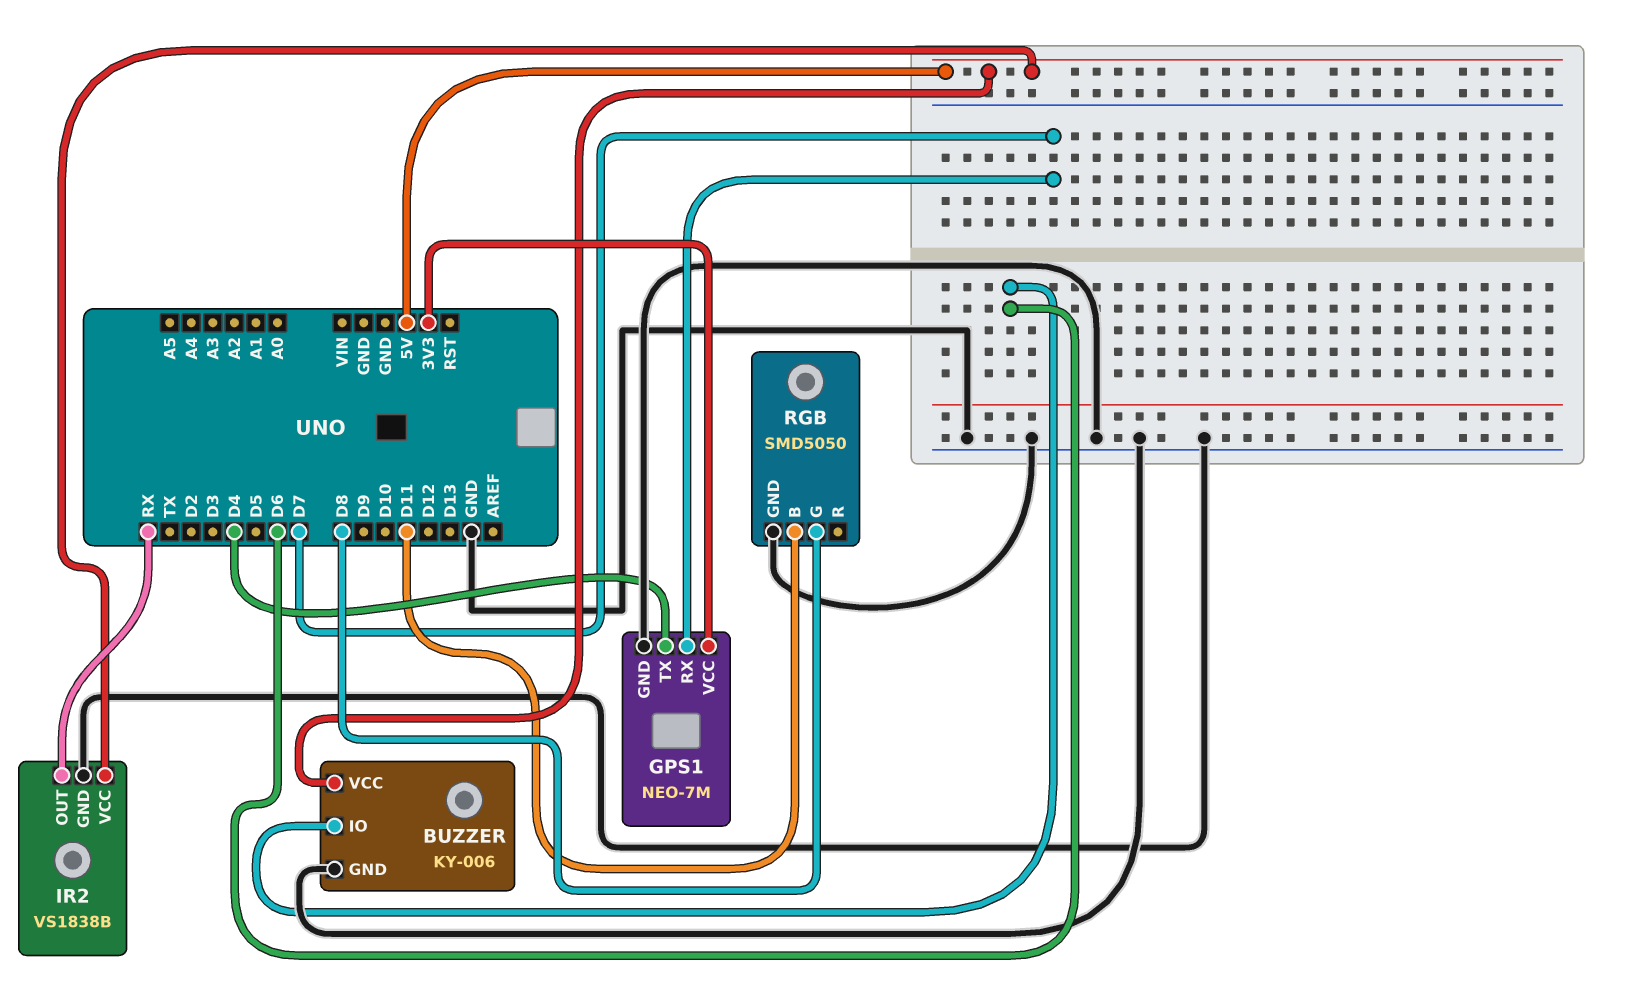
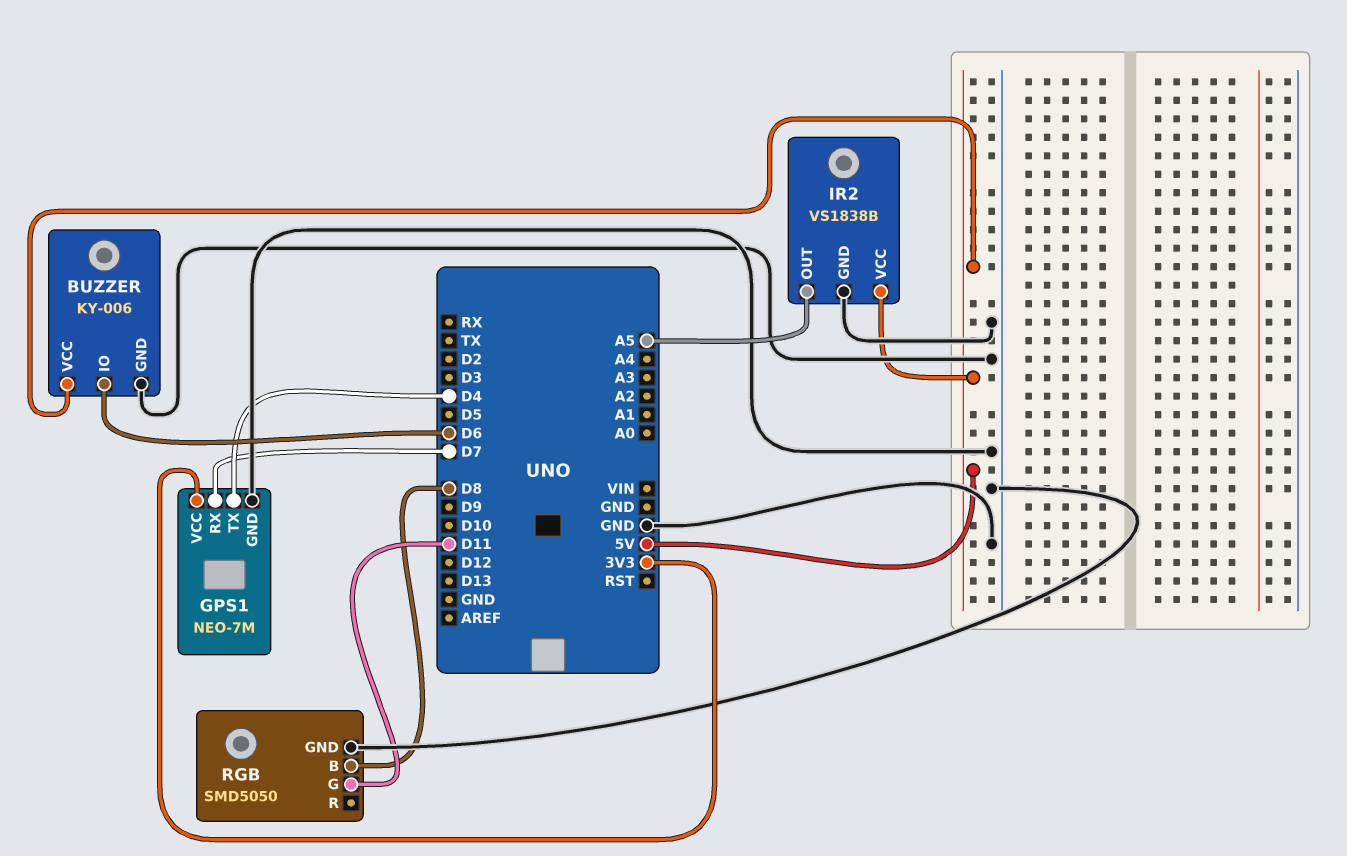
IR2 pin OUT: RX -> A5
RGB pin B: D11 -> D8
RGB pin G: D8 -> D11

